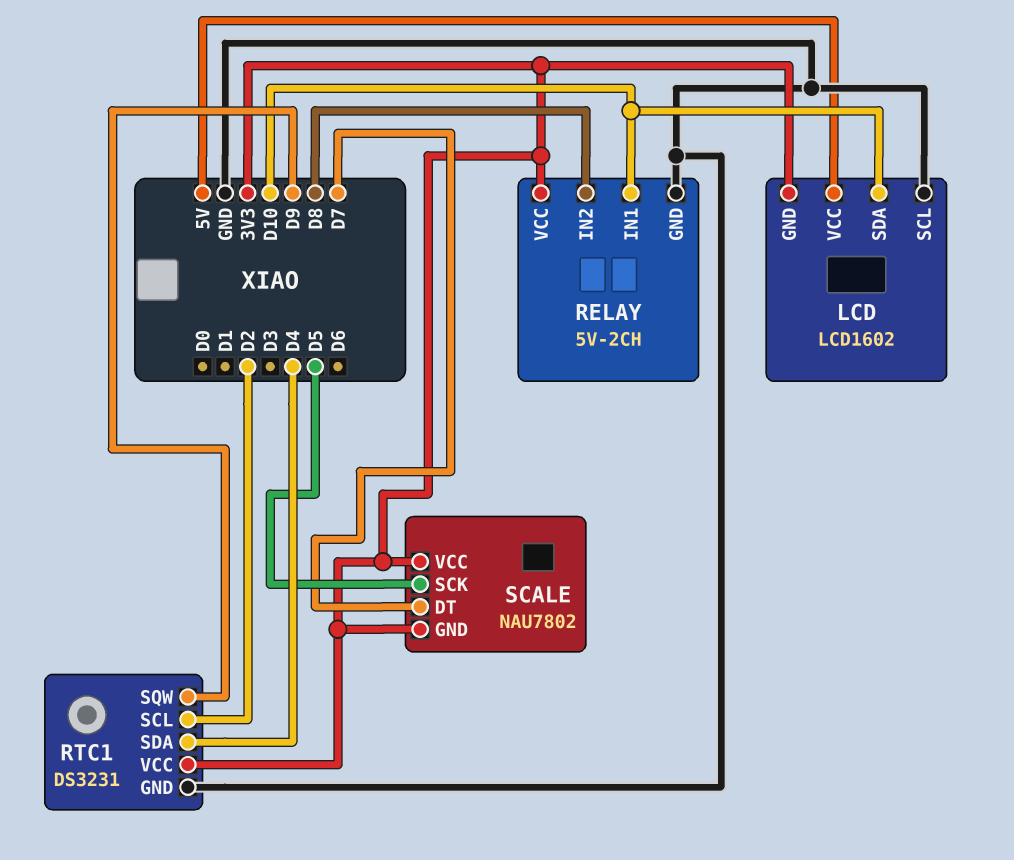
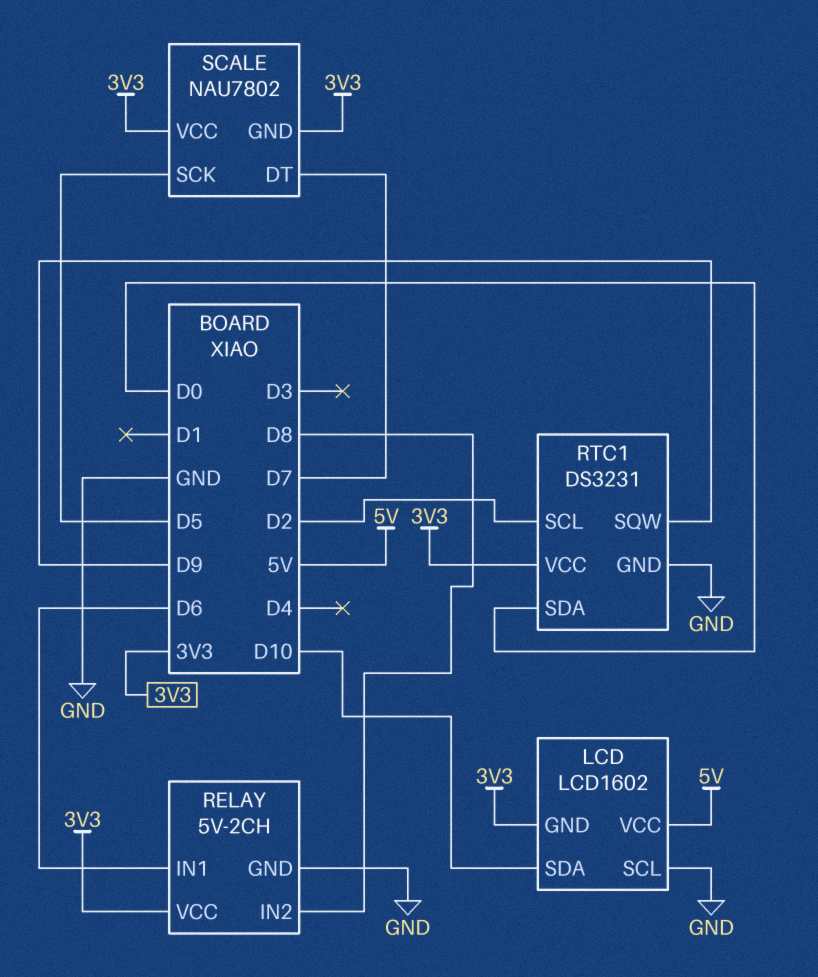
RELAY pin IN1: D10 -> D6
RTC1 pin SDA: D4 -> D0

